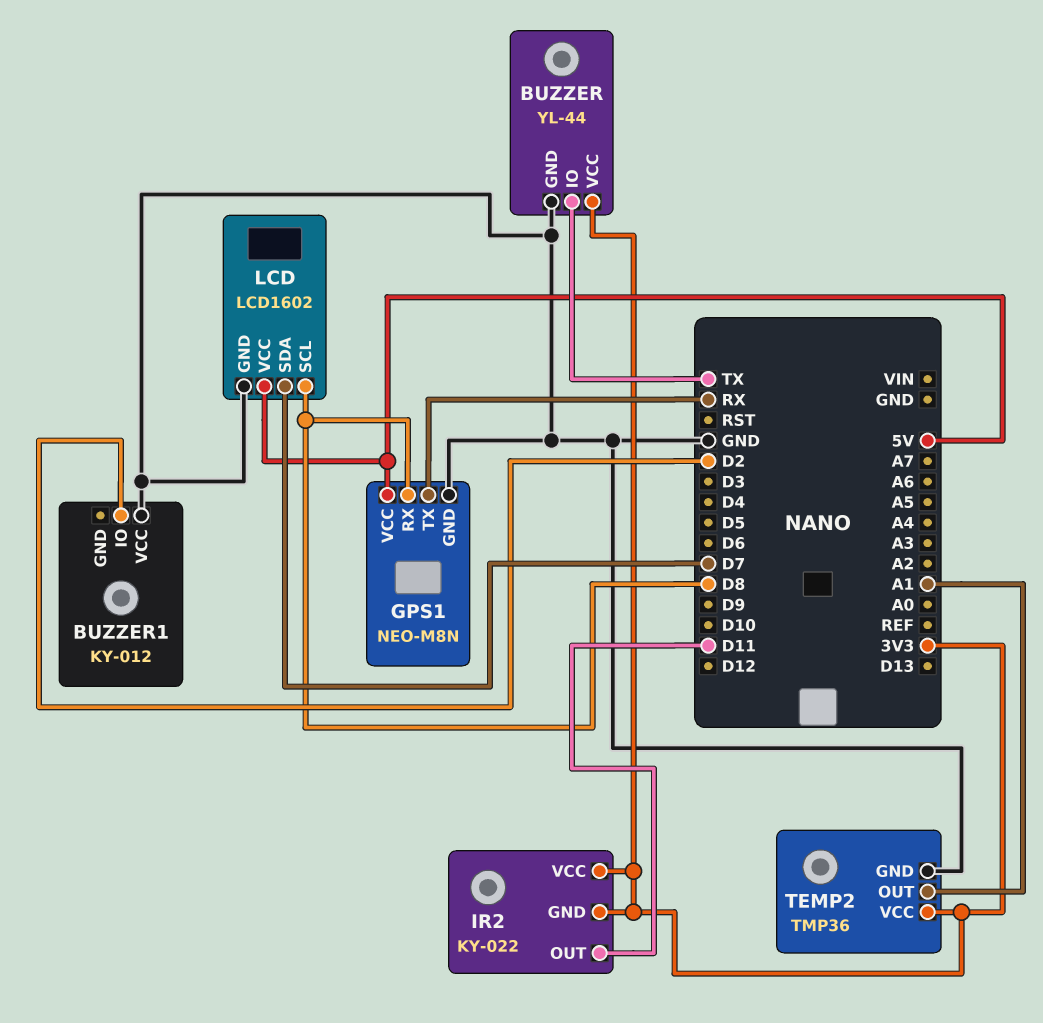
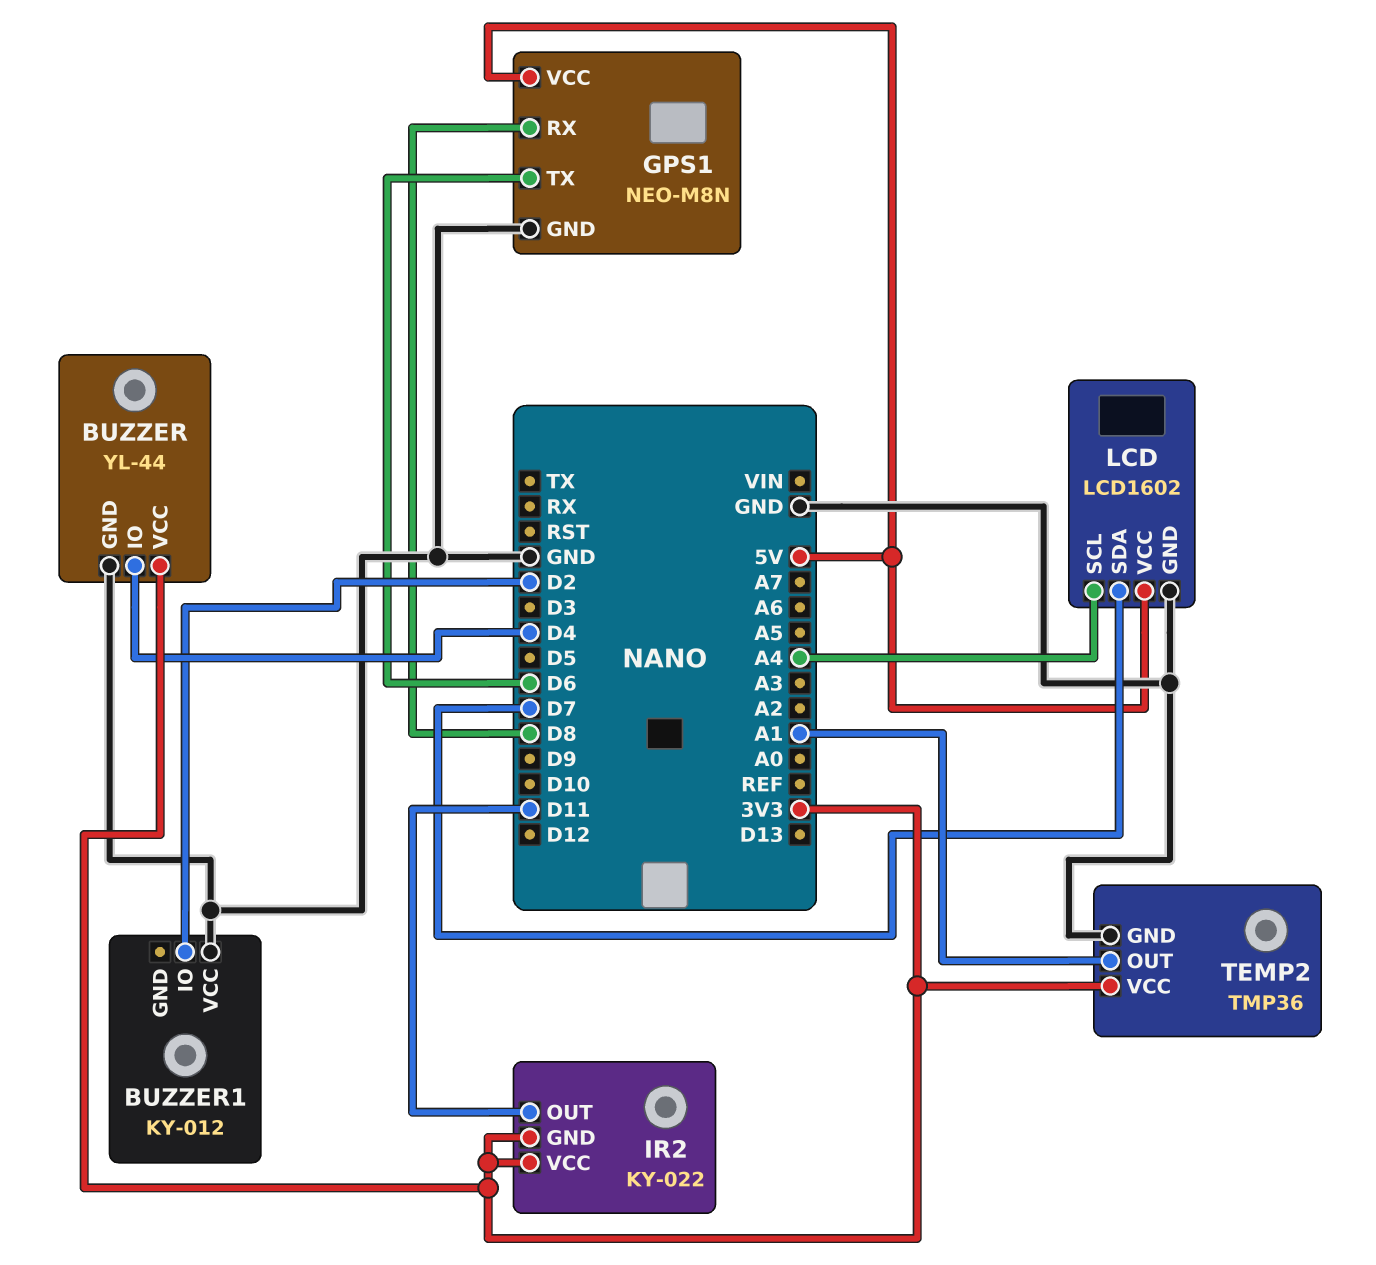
BUZZER pin IO: TX -> D4
GPS1 pin TX: RX -> D6
LCD pin SCL: D8 -> A4

